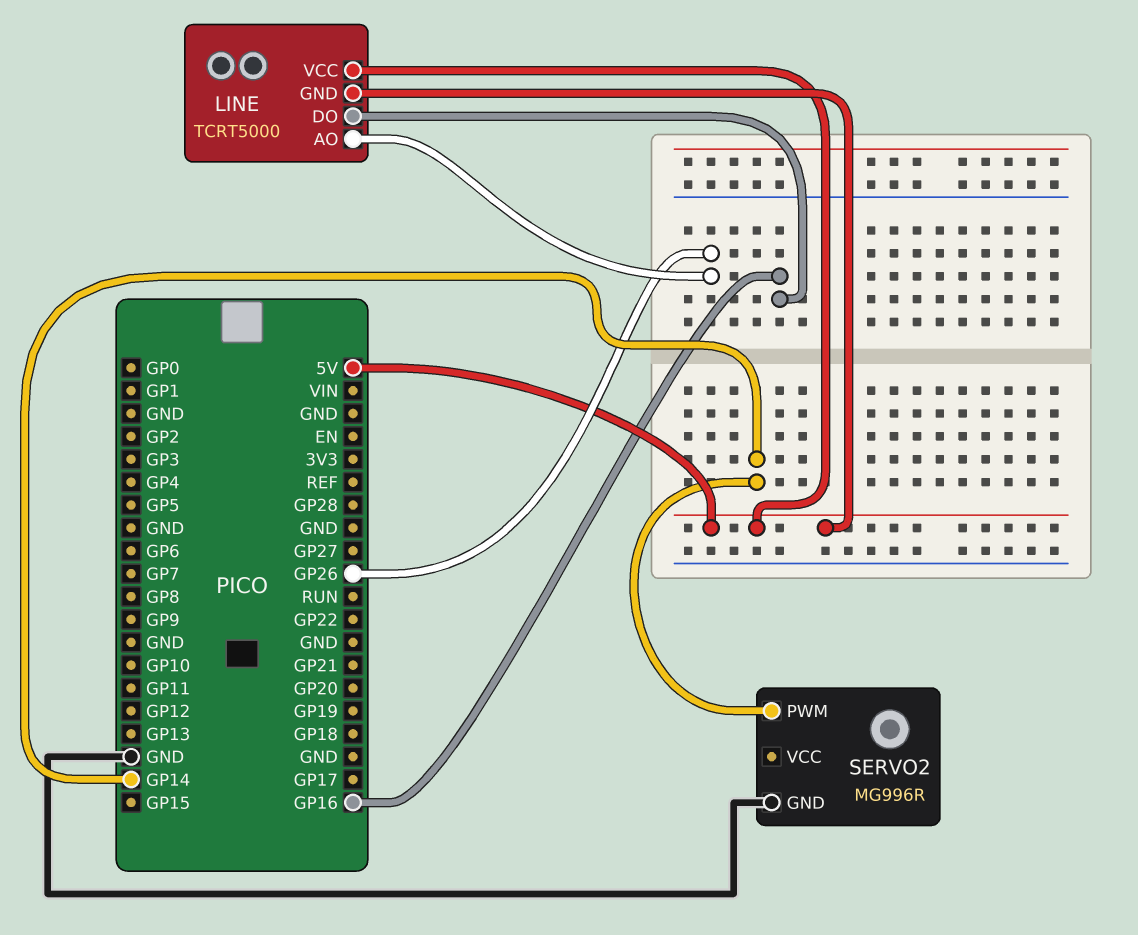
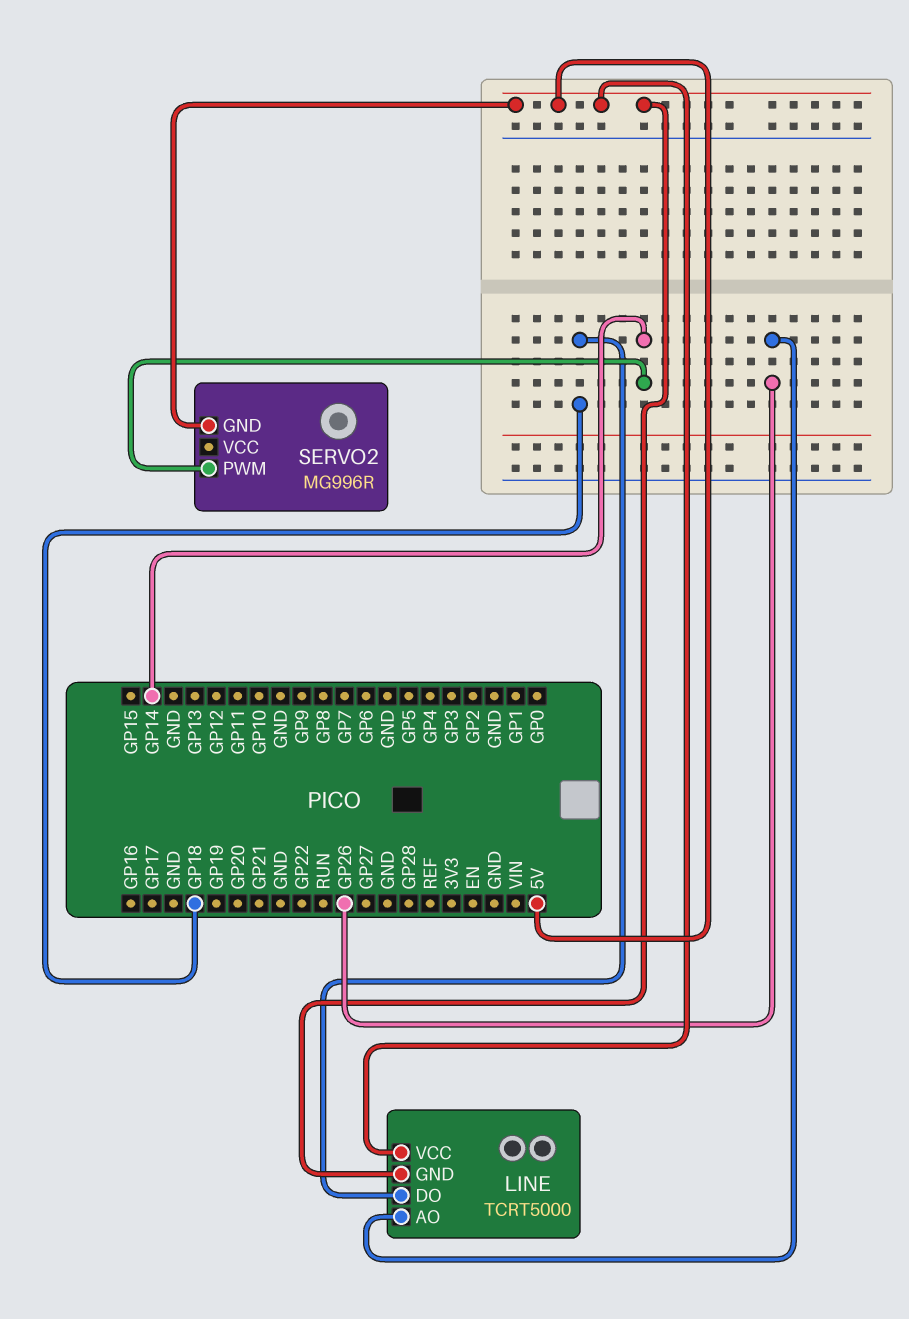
LINE pin DO: GP16 -> GP18
SERVO2 pin GND: GND -> 5V

